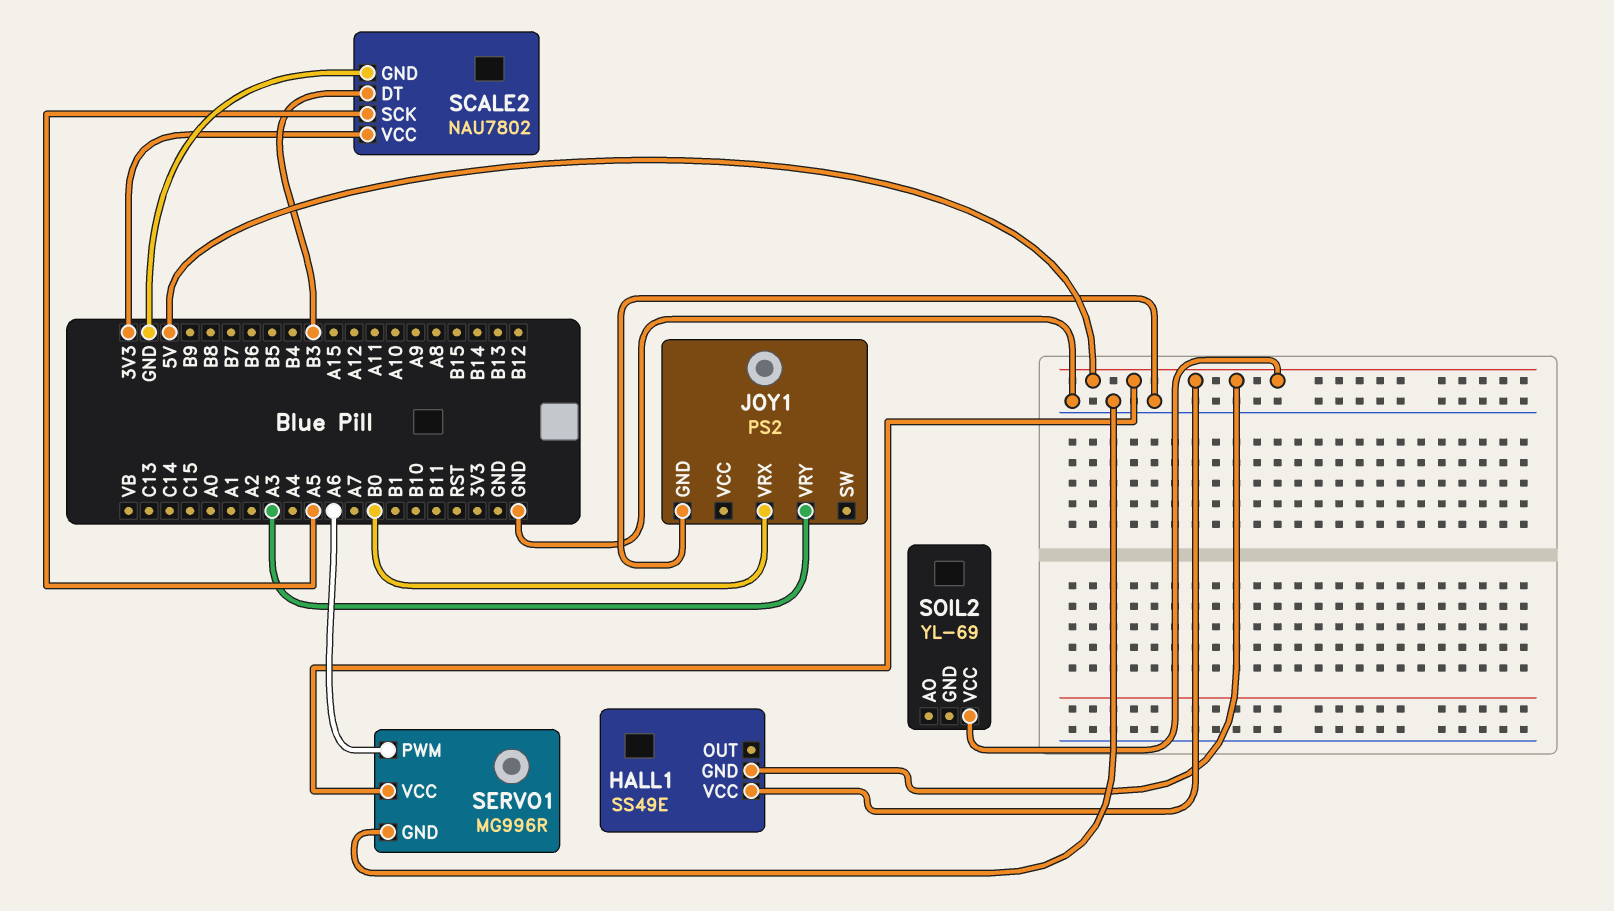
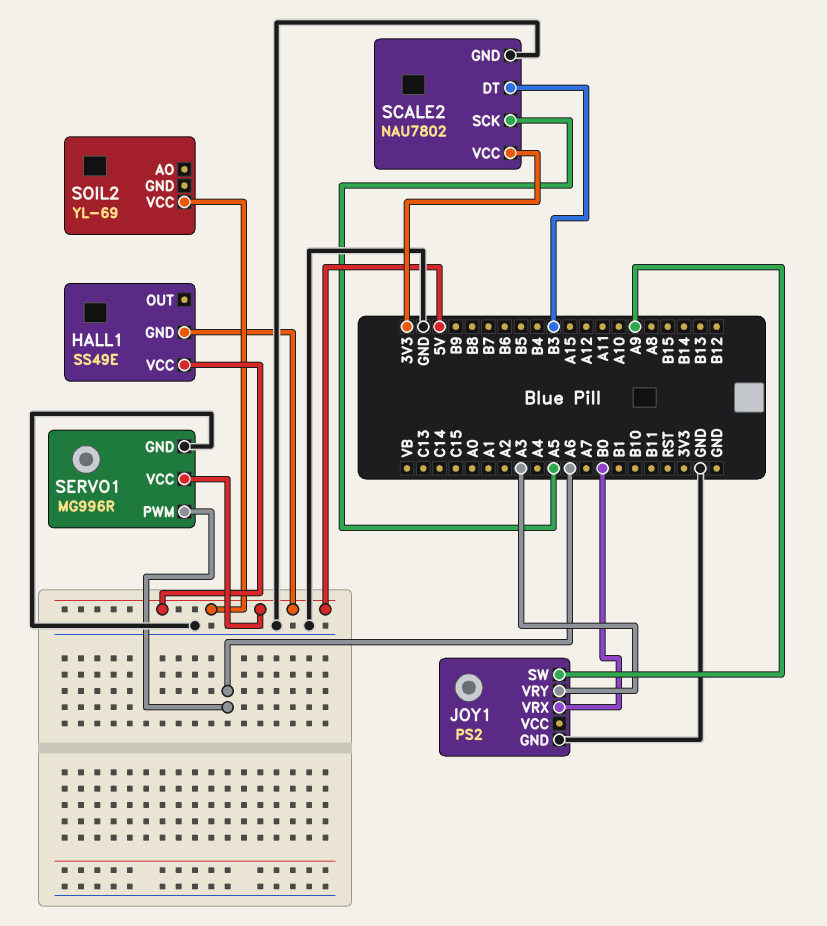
JOY1 pin SW: none -> A9

